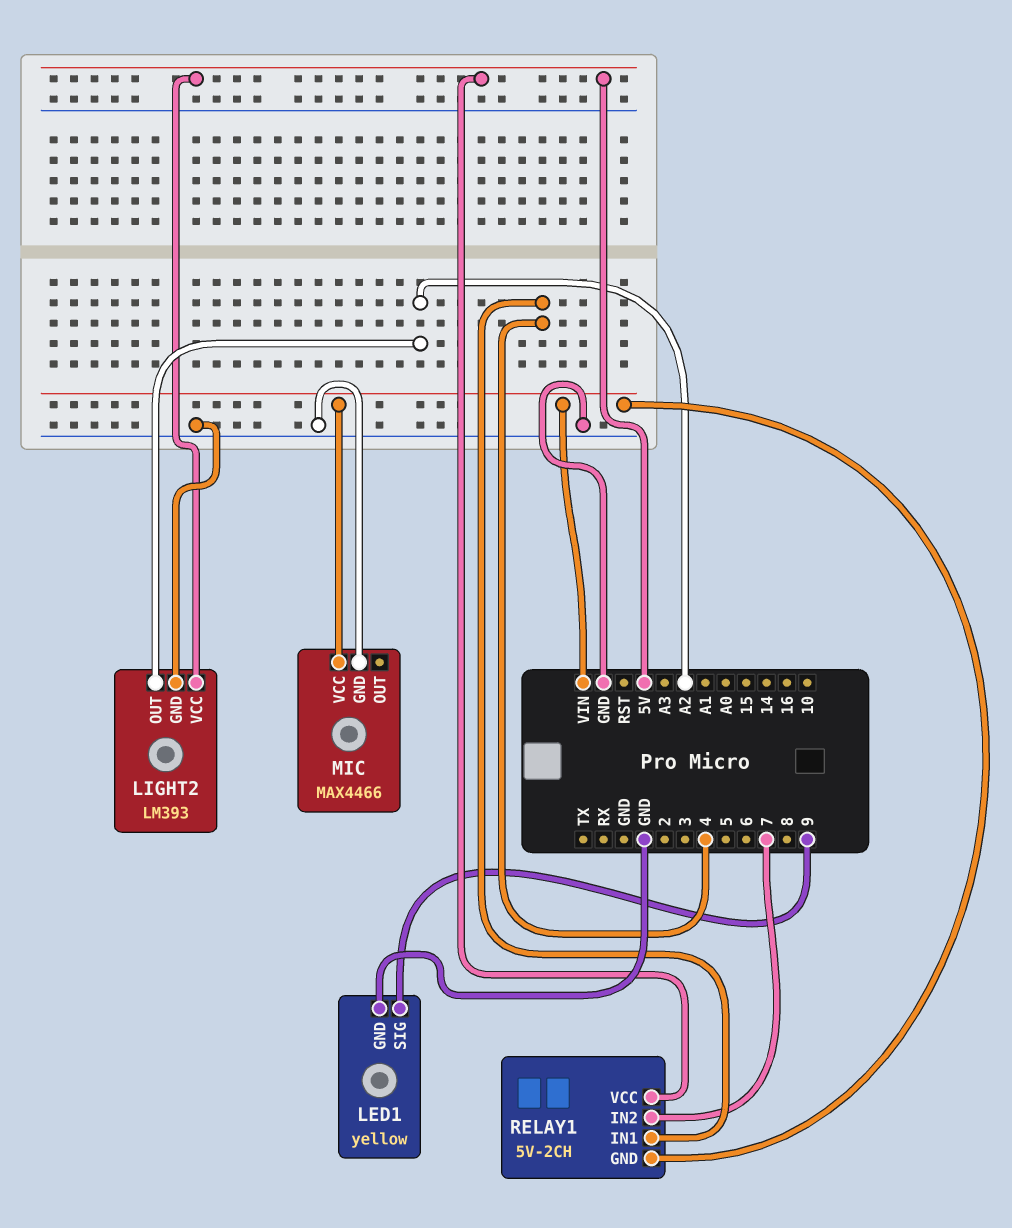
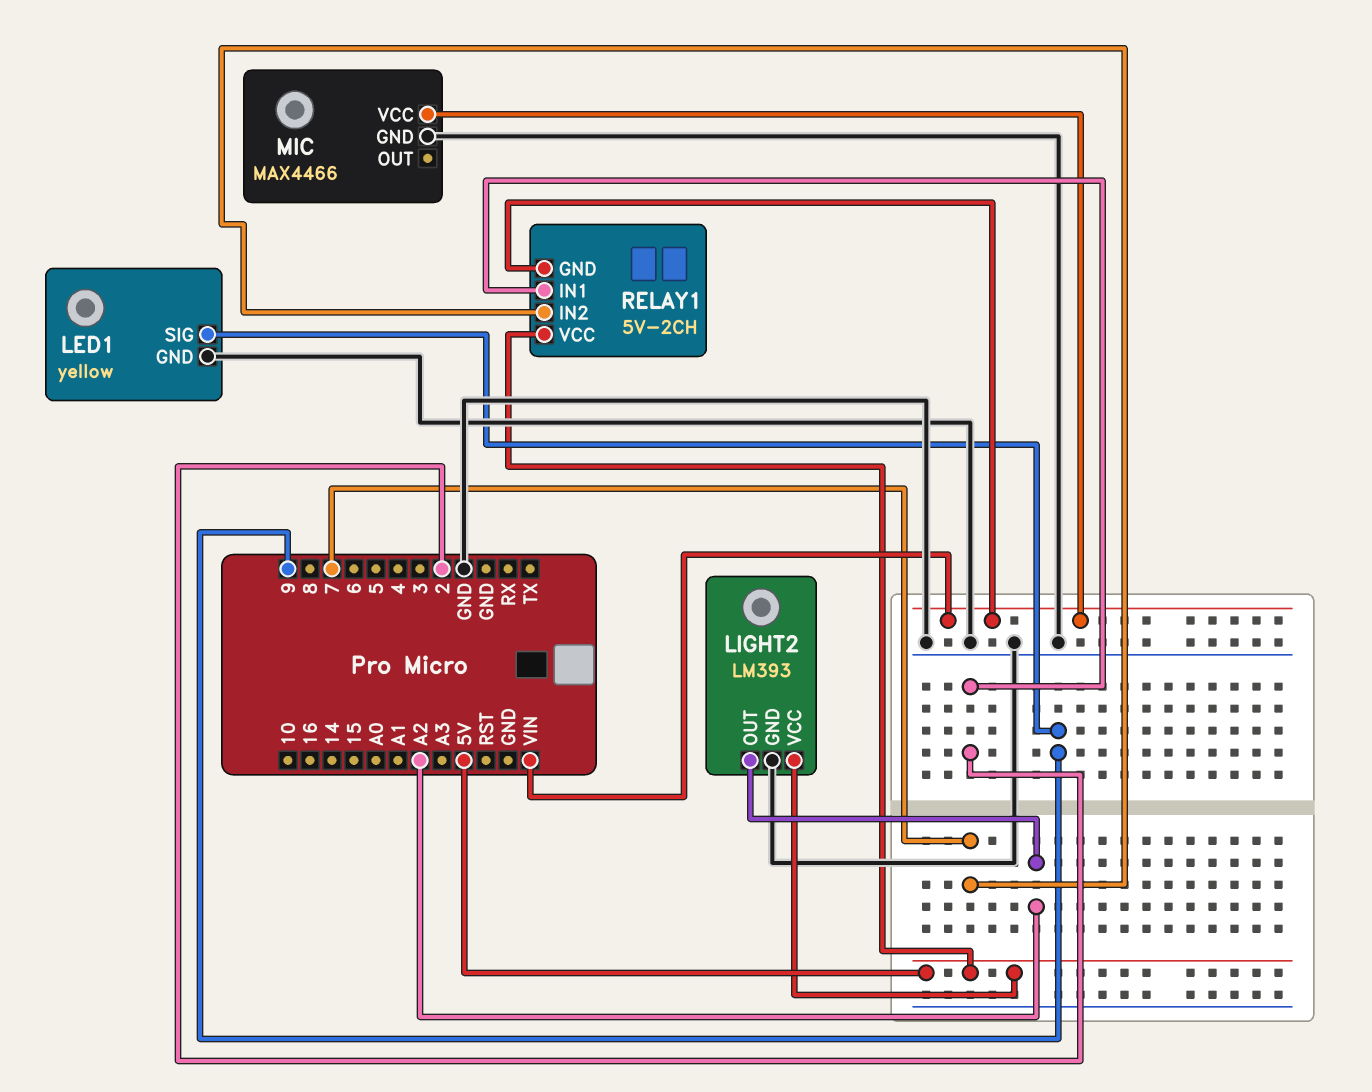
RELAY1 pin IN1: 4 -> 2

